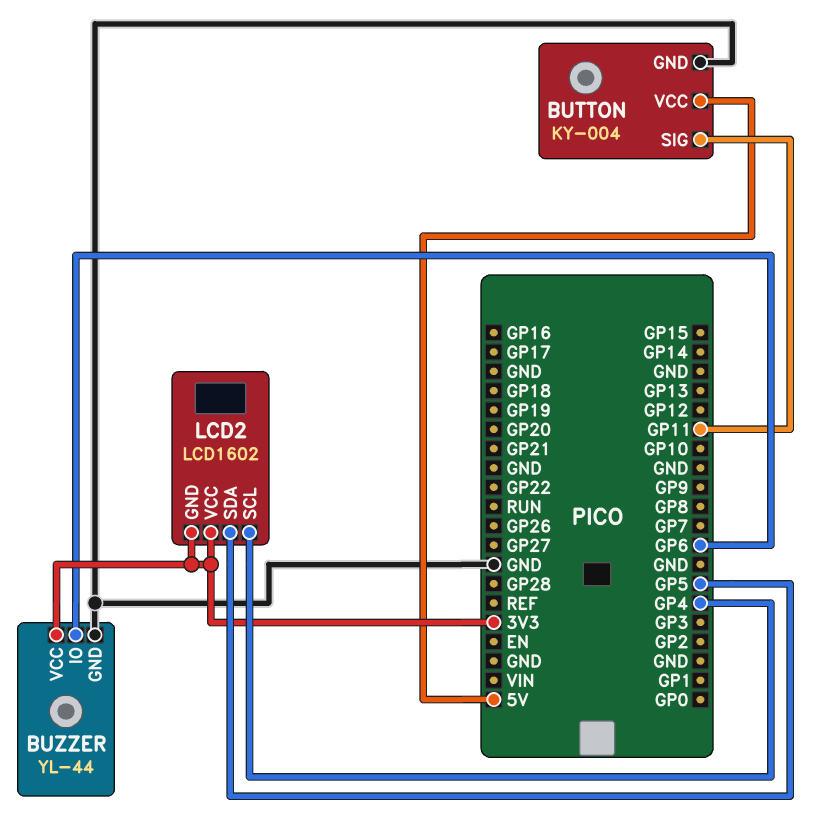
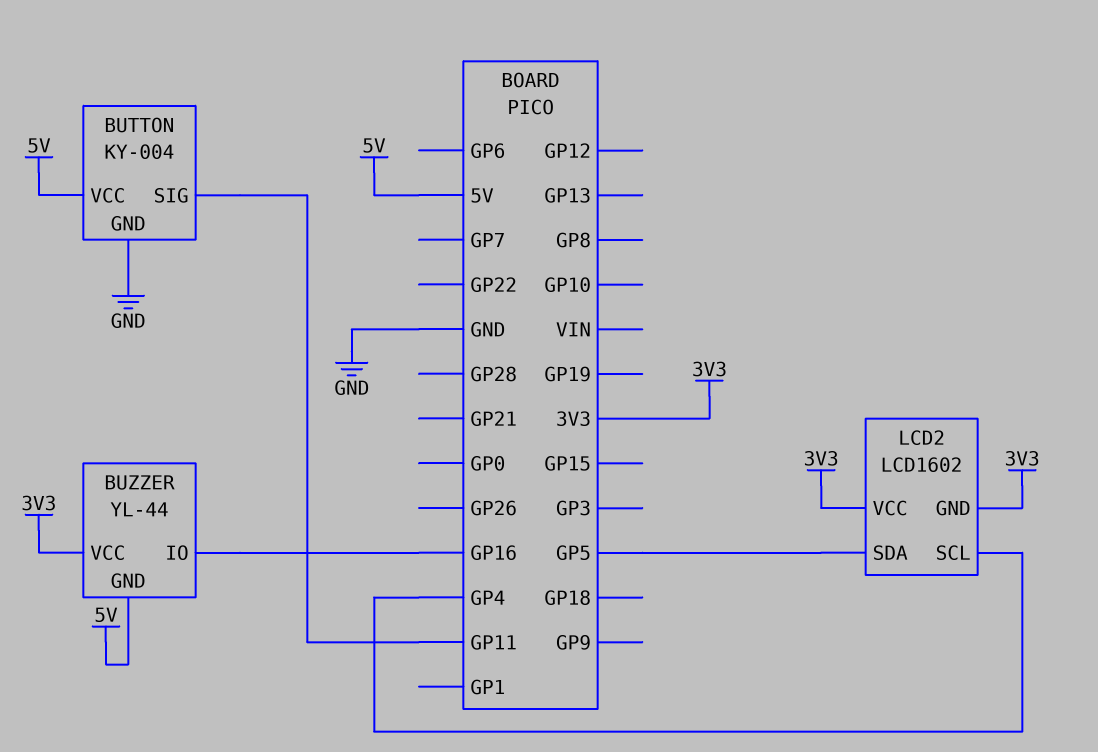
BUZZER pin GND: GND -> 5V
BUZZER pin IO: GP6 -> GP16

